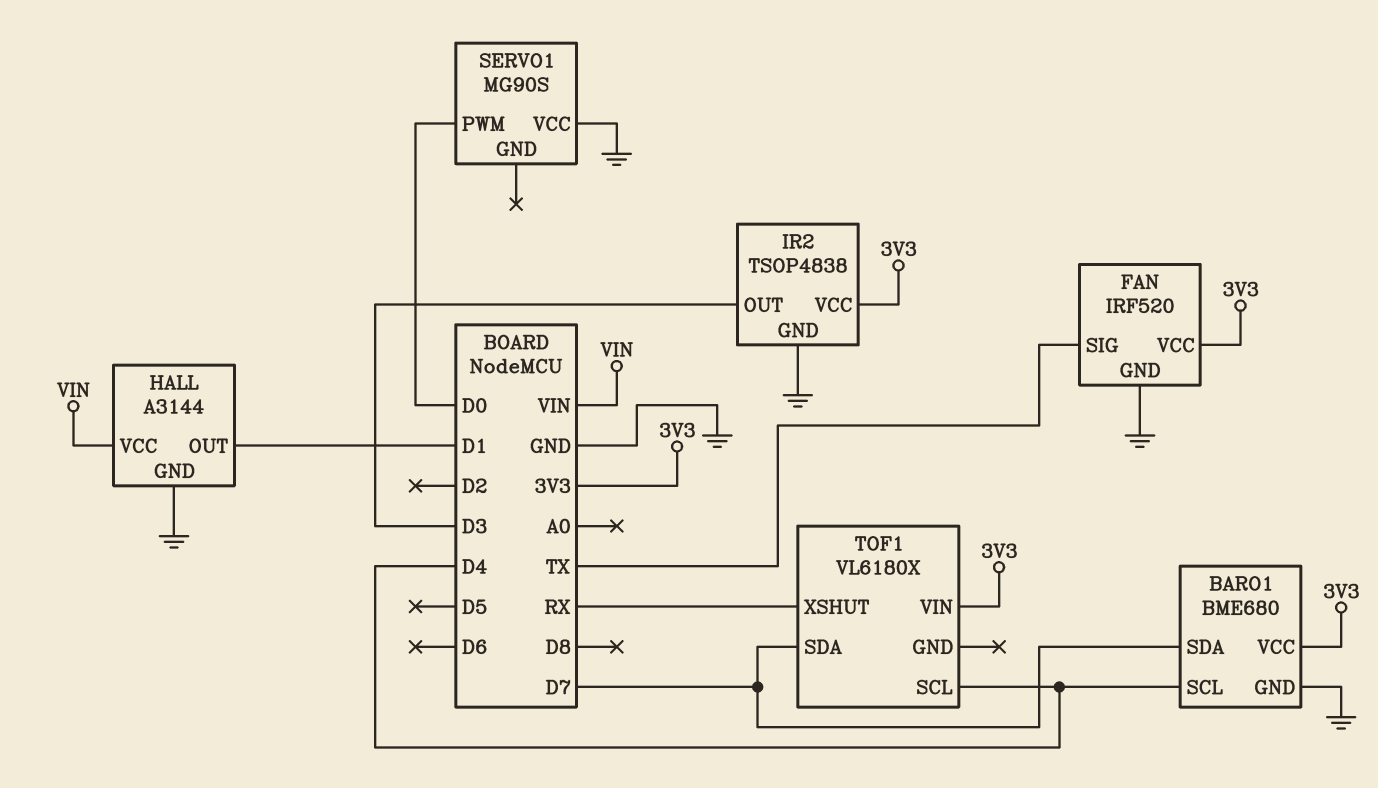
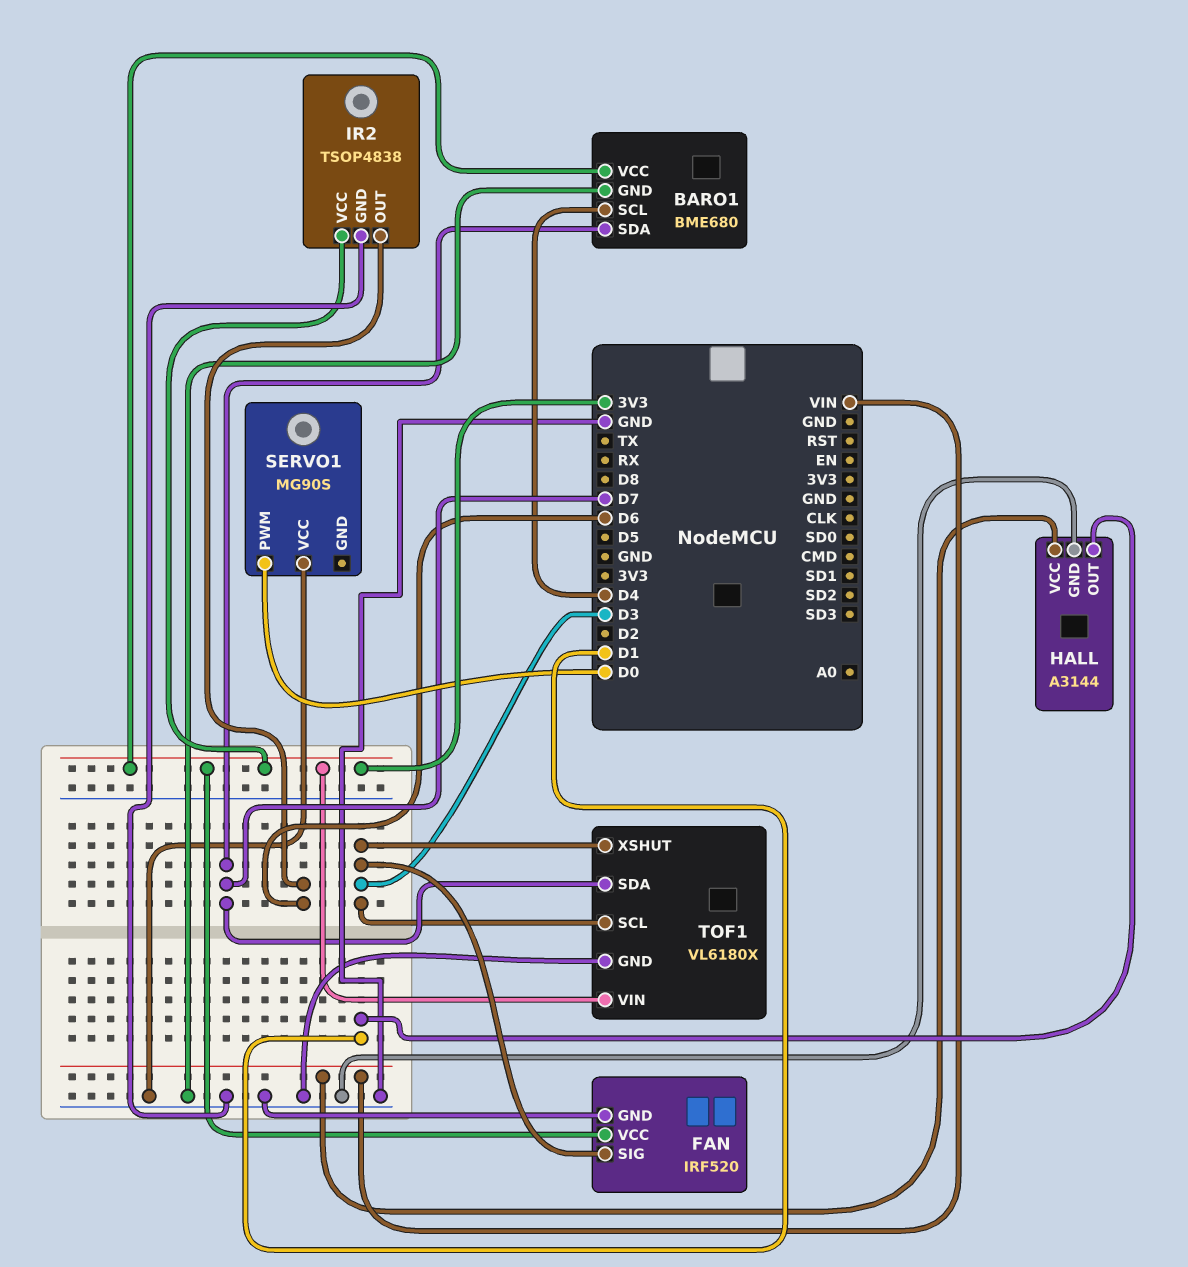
FAN pin SIG: TX -> D3
IR2 pin OUT: D3 -> D6
TOF1 pin GND: none -> GND
TOF1 pin SCL: D4 -> D3
TOF1 pin XSHUT: RX -> D3

